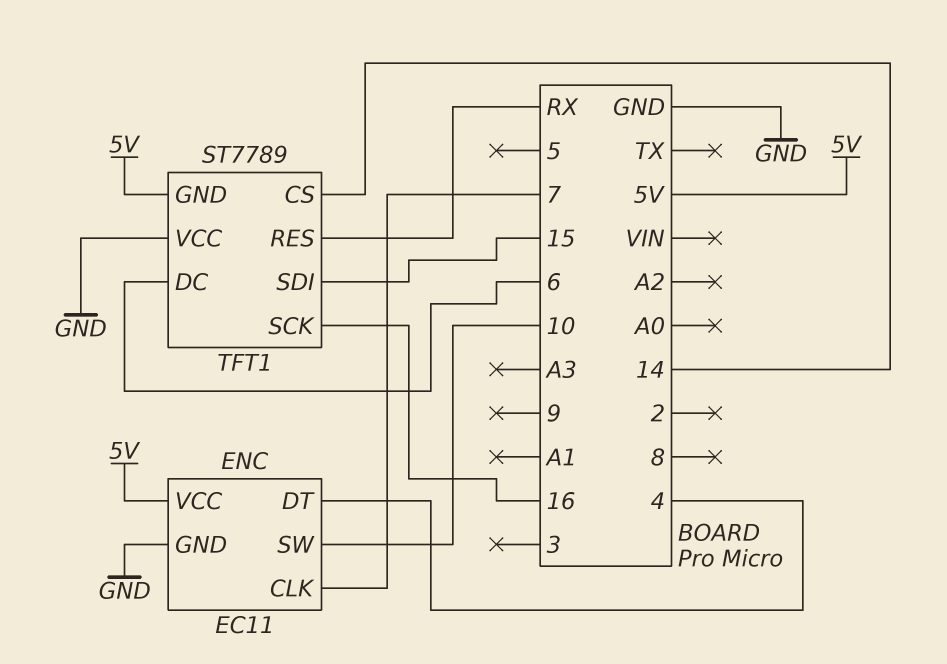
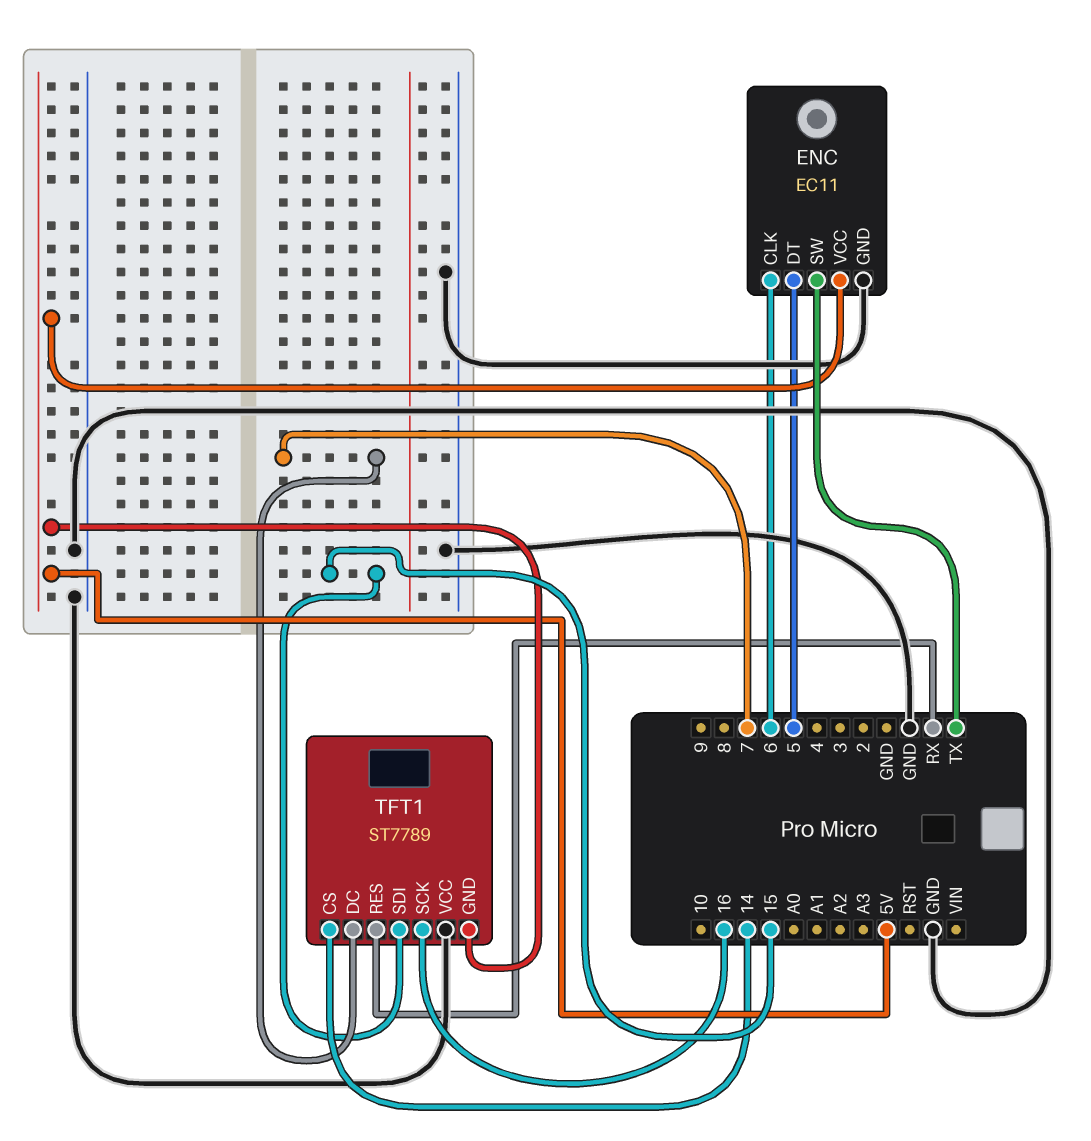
ENC pin CLK: 7 -> 6
ENC pin DT: 4 -> 5
ENC pin SW: 10 -> TX
TFT1 pin DC: 6 -> 7

